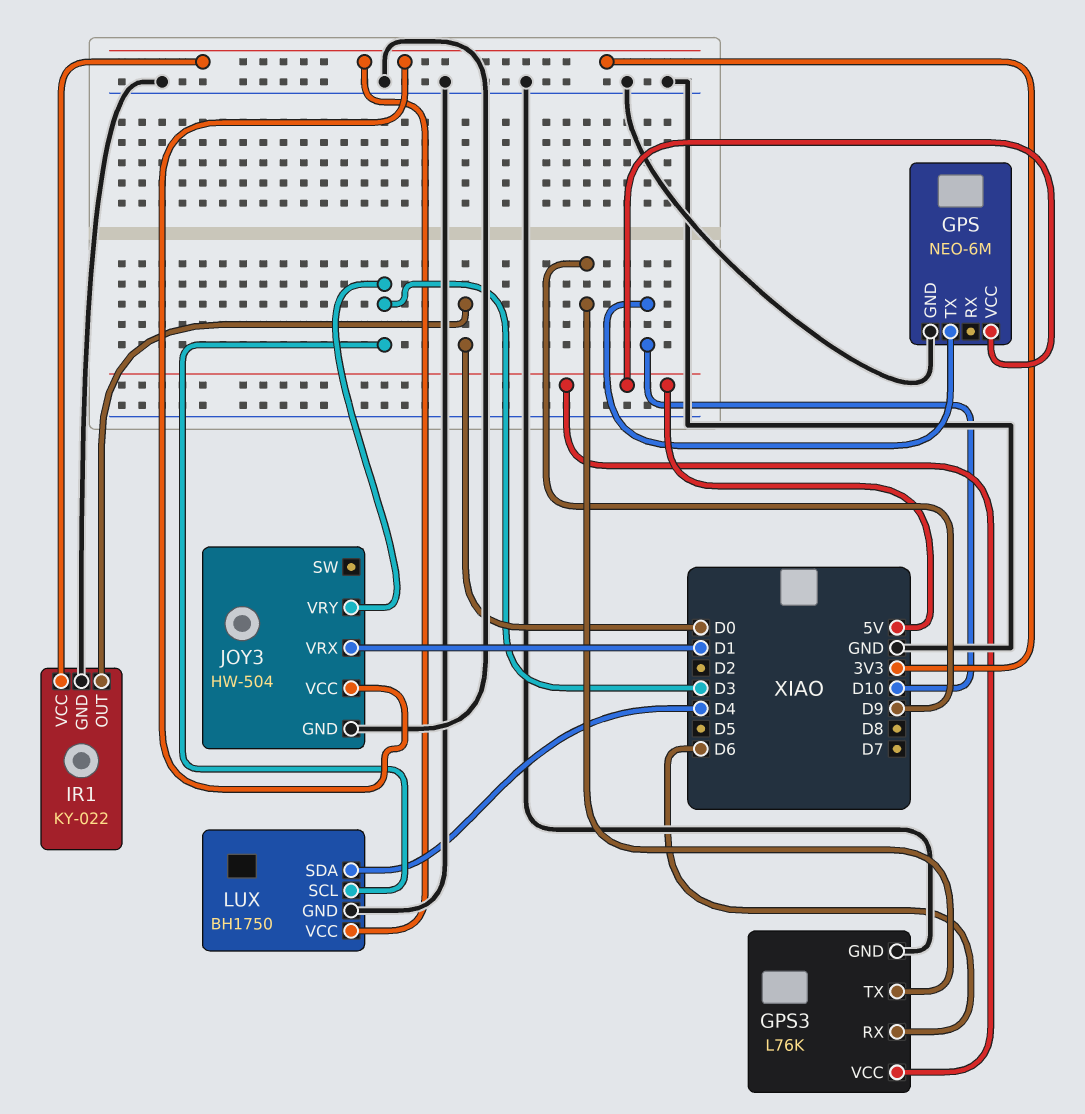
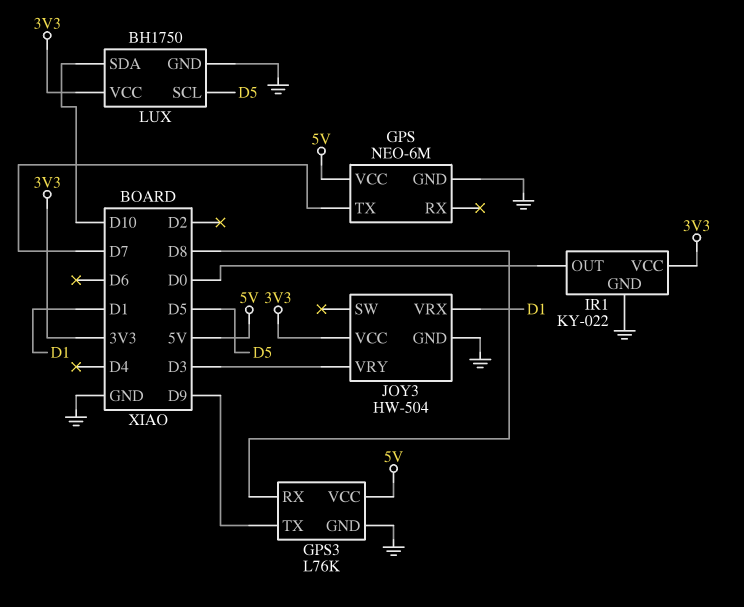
GPS pin TX: D10 -> D7
GPS3 pin RX: D6 -> D8
LUX pin SCL: D3 -> D5
LUX pin SDA: D4 -> D10

